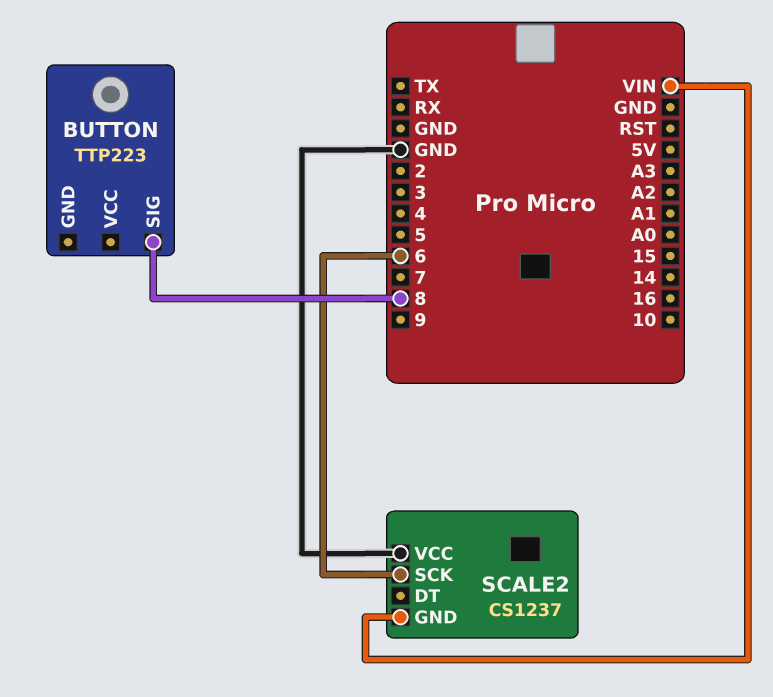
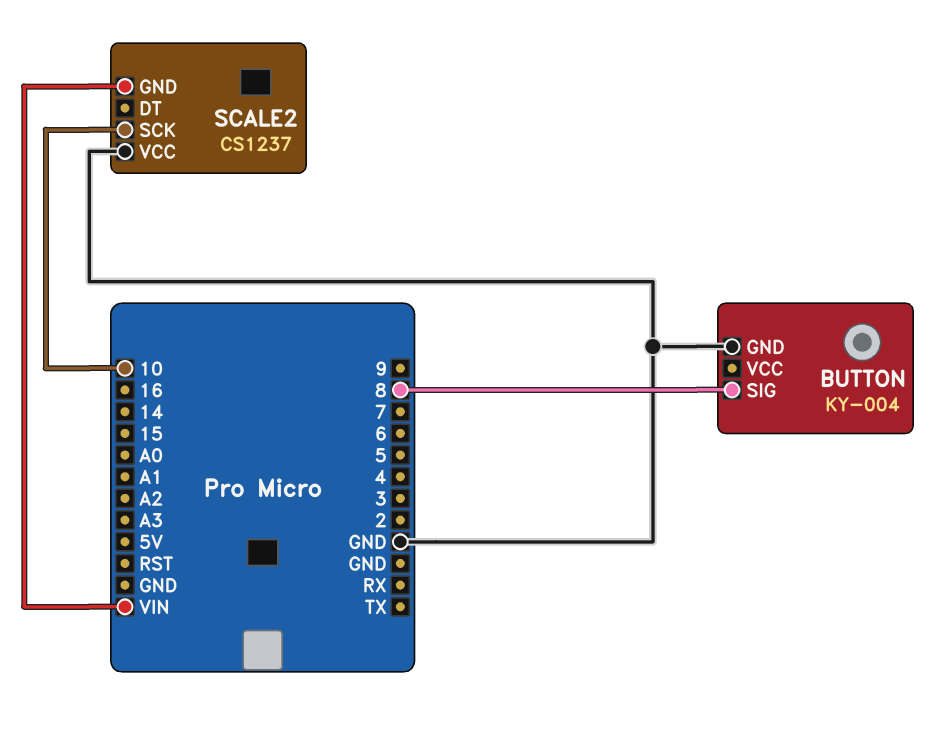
BUTTON: TTP223 -> KY-004
BUTTON pin GND: none -> GND
SCALE2 pin SCK: 6 -> 10

